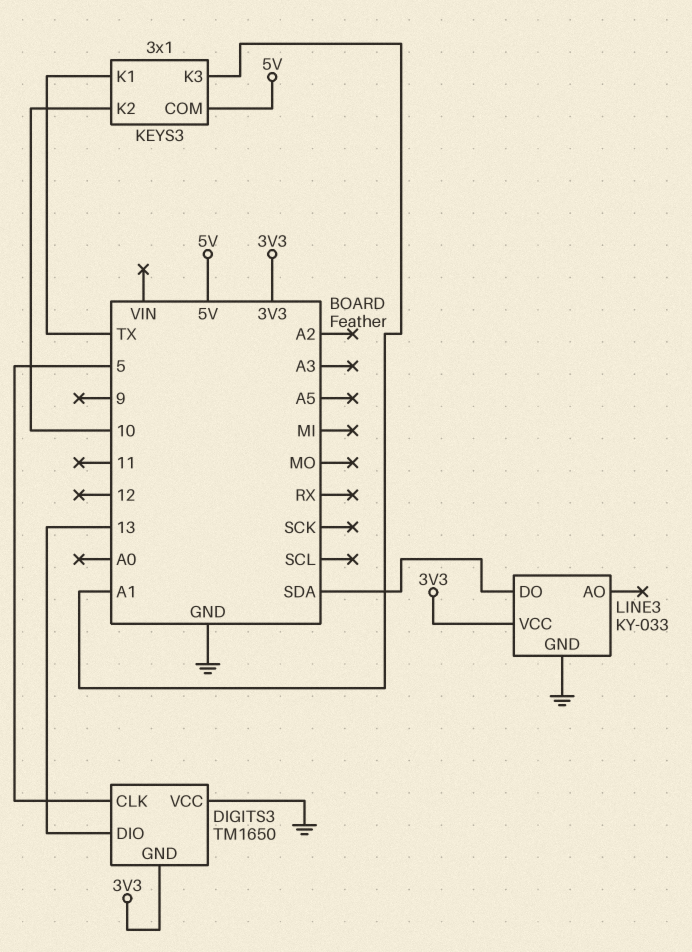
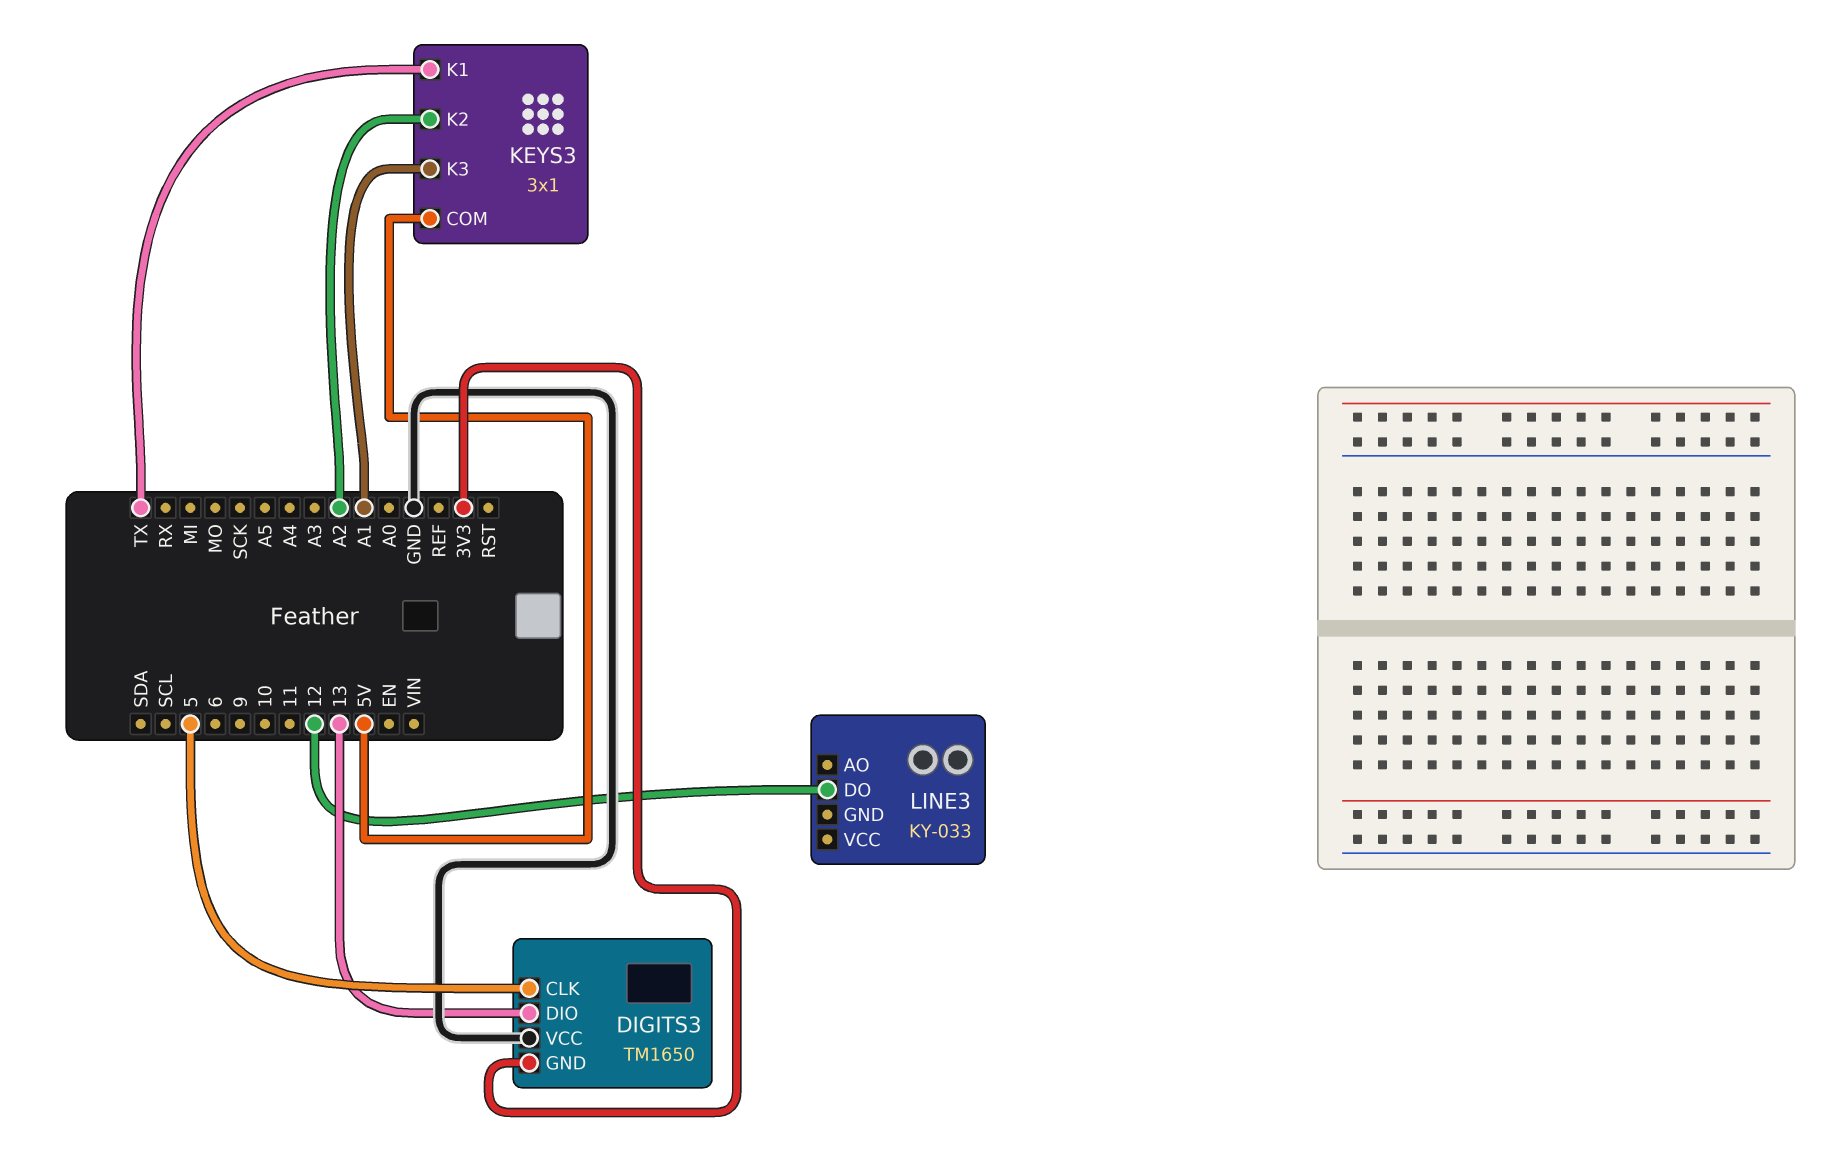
KEYS3 pin K2: 10 -> A2
LINE3 pin DO: SDA -> 12
LINE3 pin GND: GND -> none
LINE3 pin VCC: 3V3 -> none

